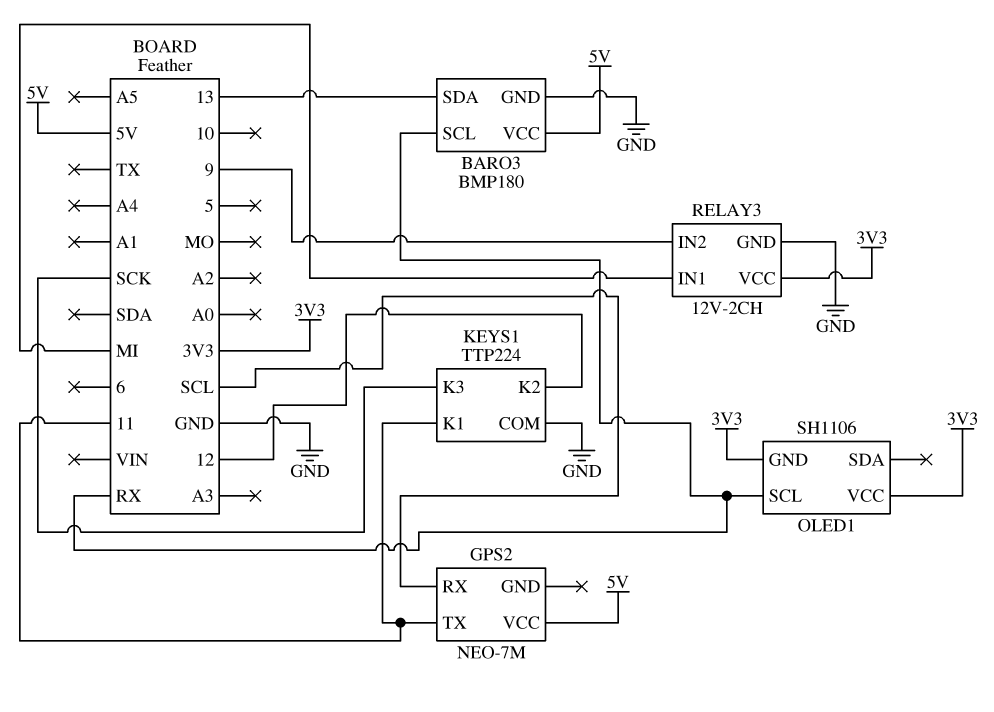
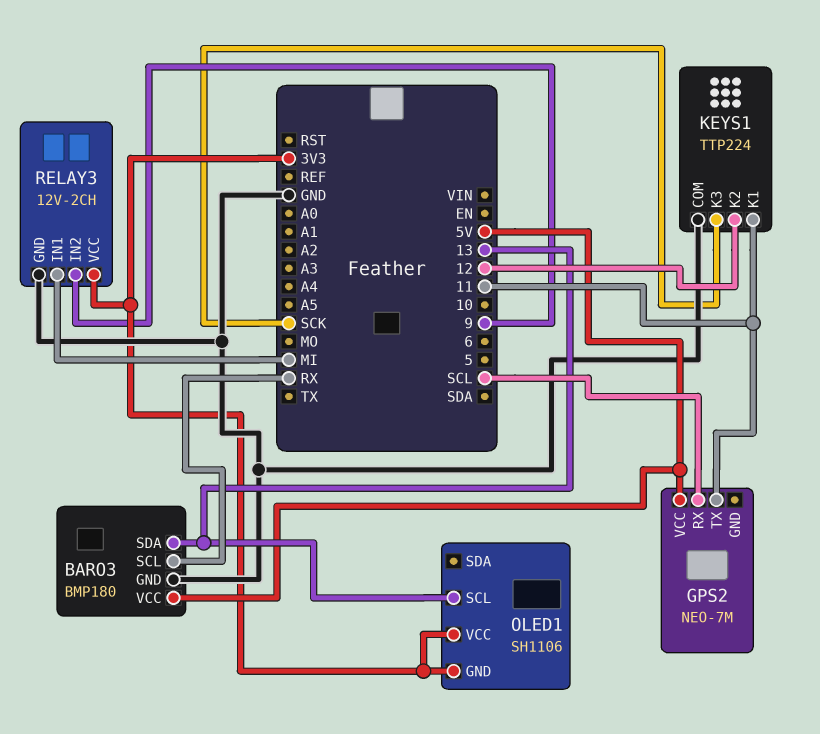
OLED1 pin SCL: RX -> 13

